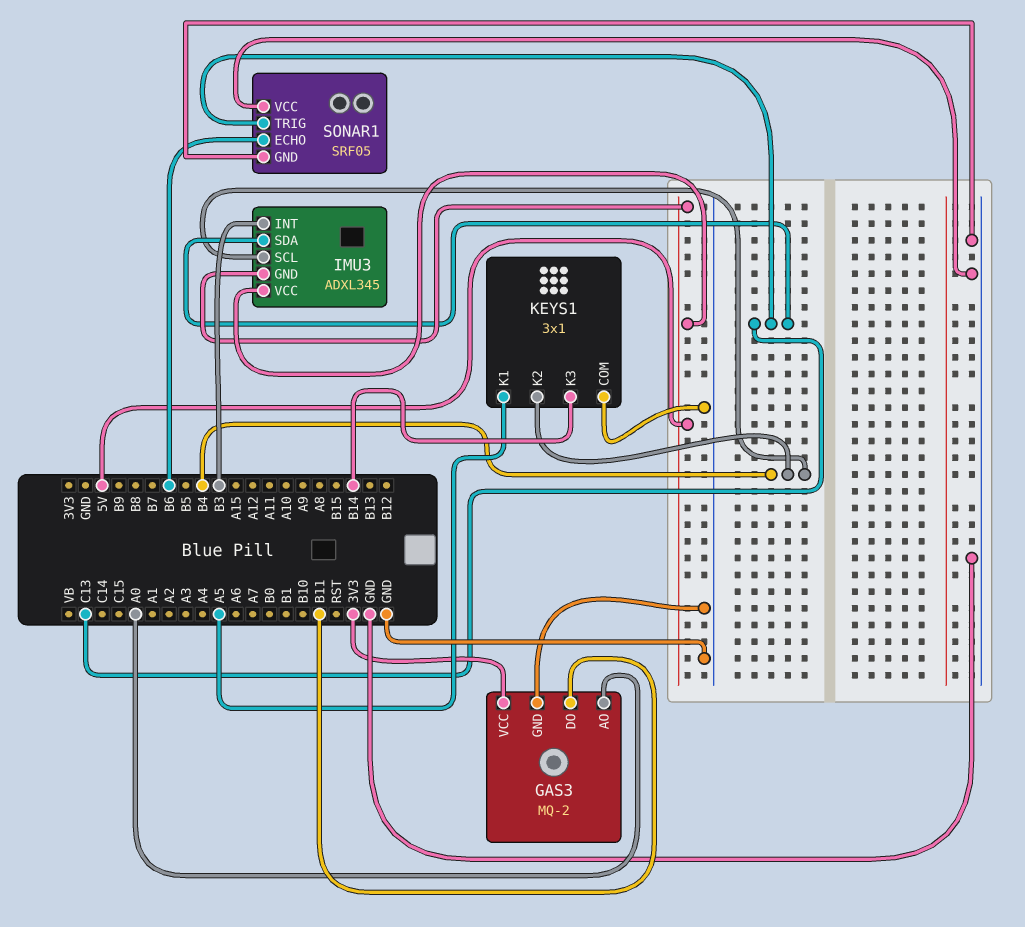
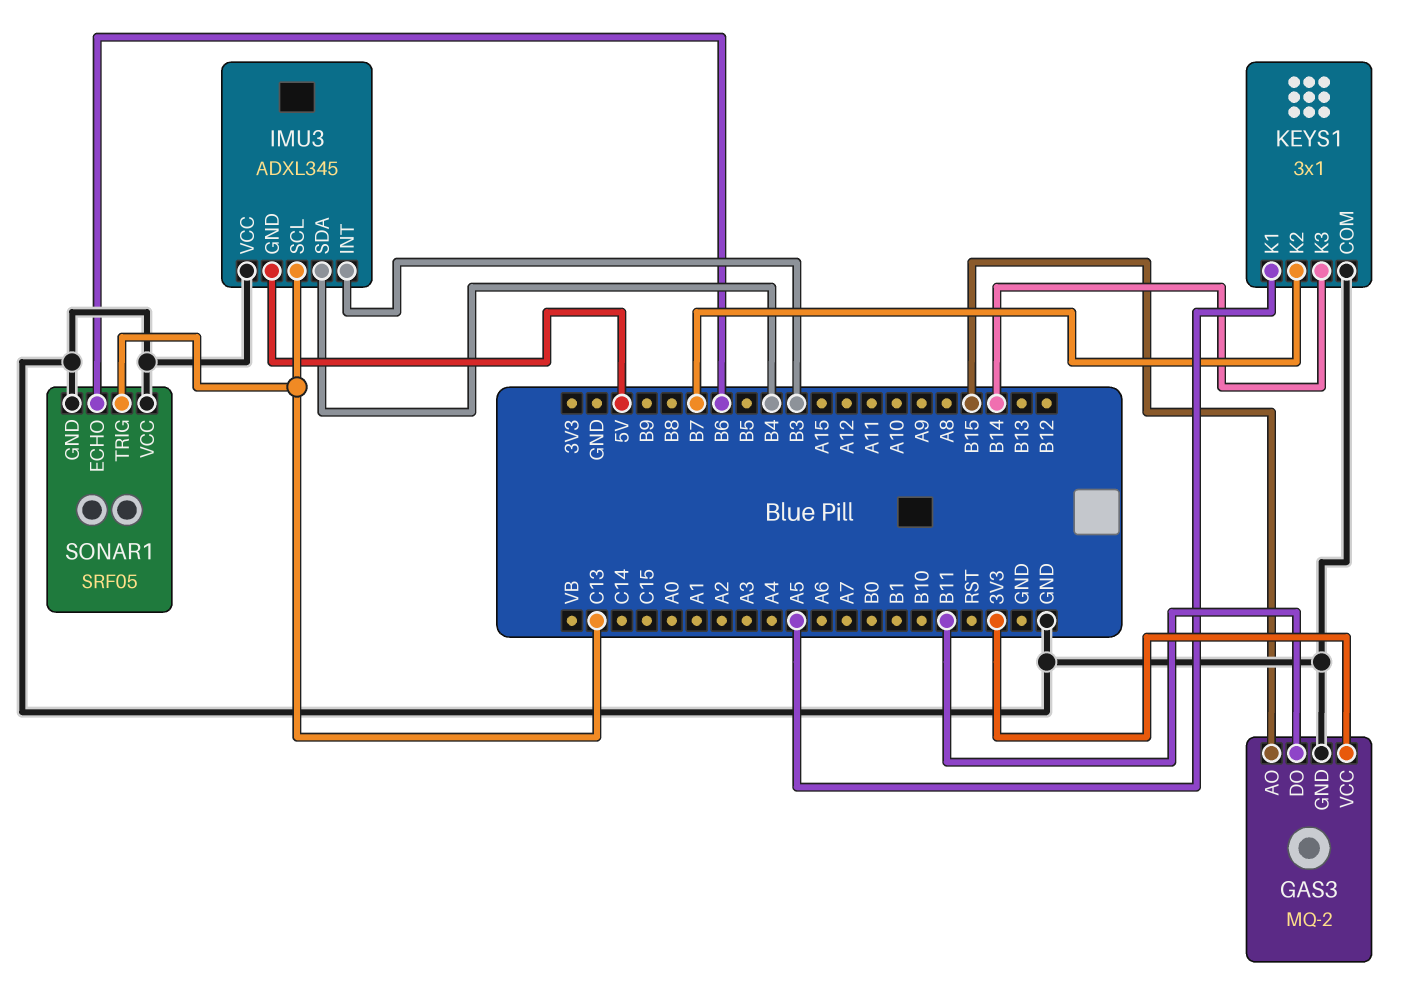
GAS3 pin AO: A0 -> B15
IMU3 pin SCL: B4 -> C13
IMU3 pin SDA: C13 -> B4
IMU3 pin VCC: 5V -> GND
KEYS1 pin K2: B4 -> B7

